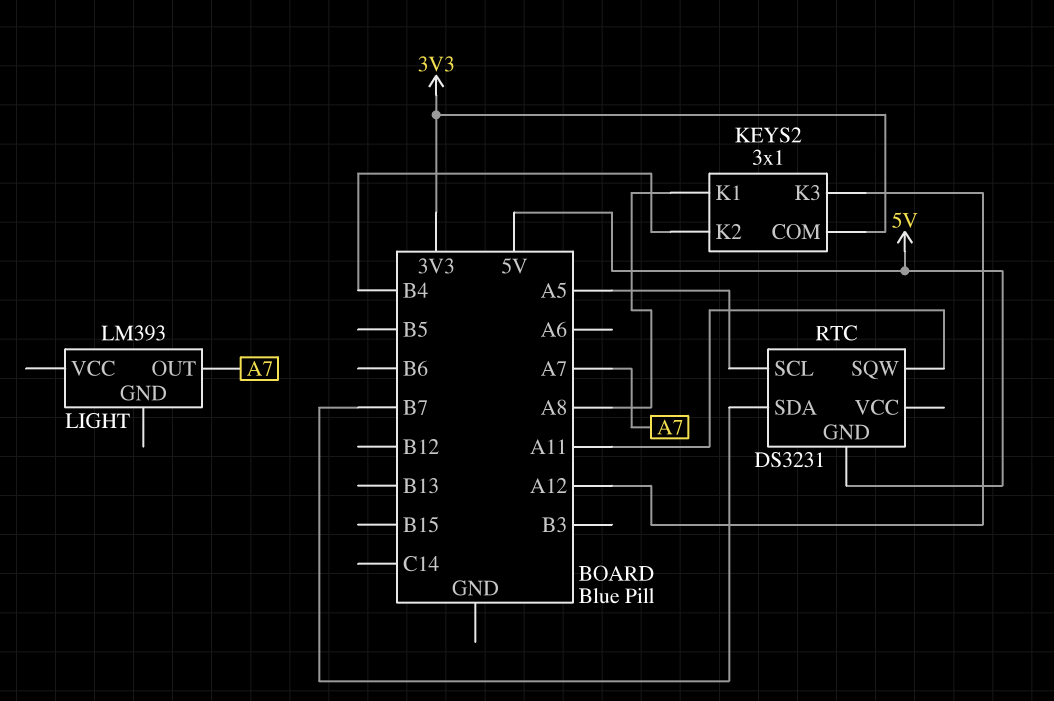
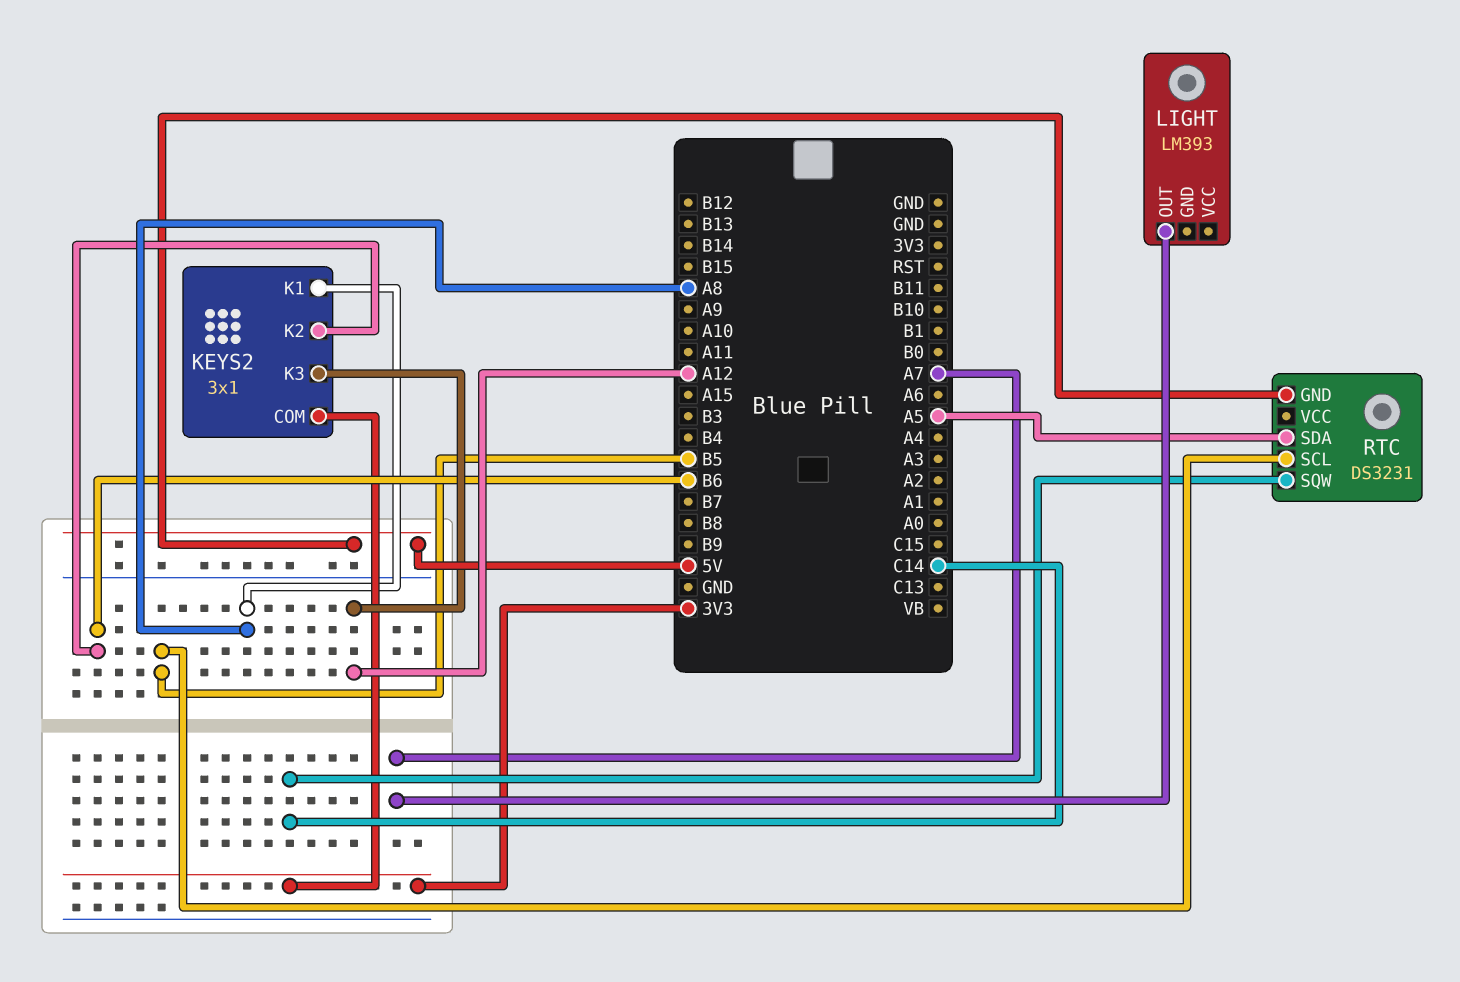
KEYS2 pin K2: B4 -> B6
RTC pin SCL: A5 -> B5
RTC pin SDA: B7 -> A5
RTC pin SQW: A11 -> C14

